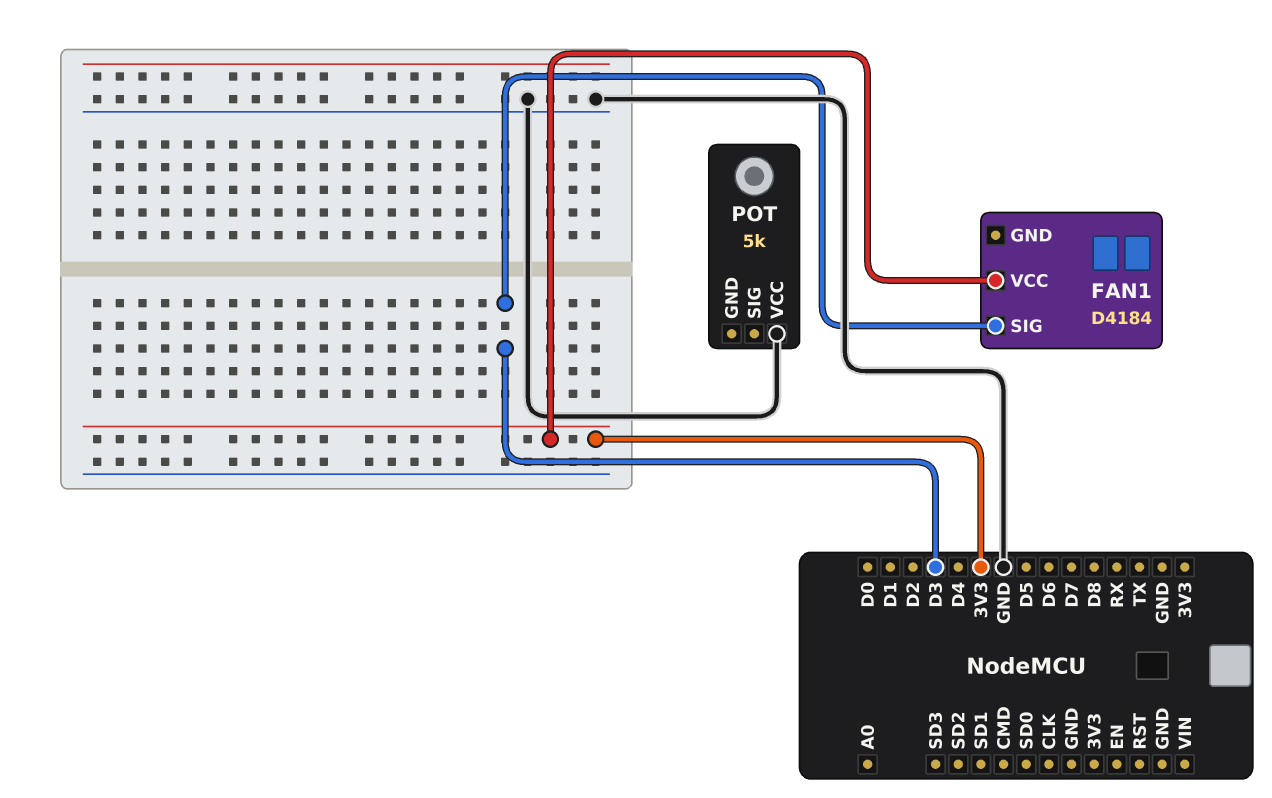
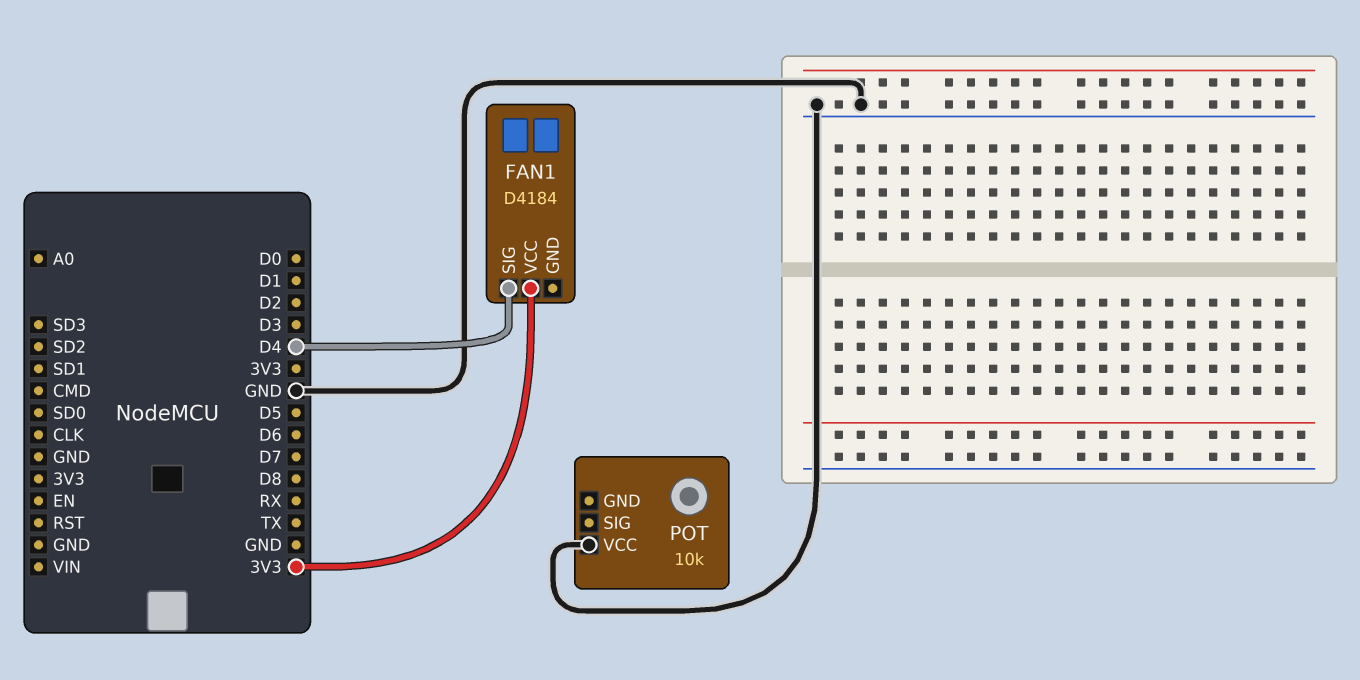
FAN1 pin SIG: D3 -> D4
POT: 5k -> 10k

